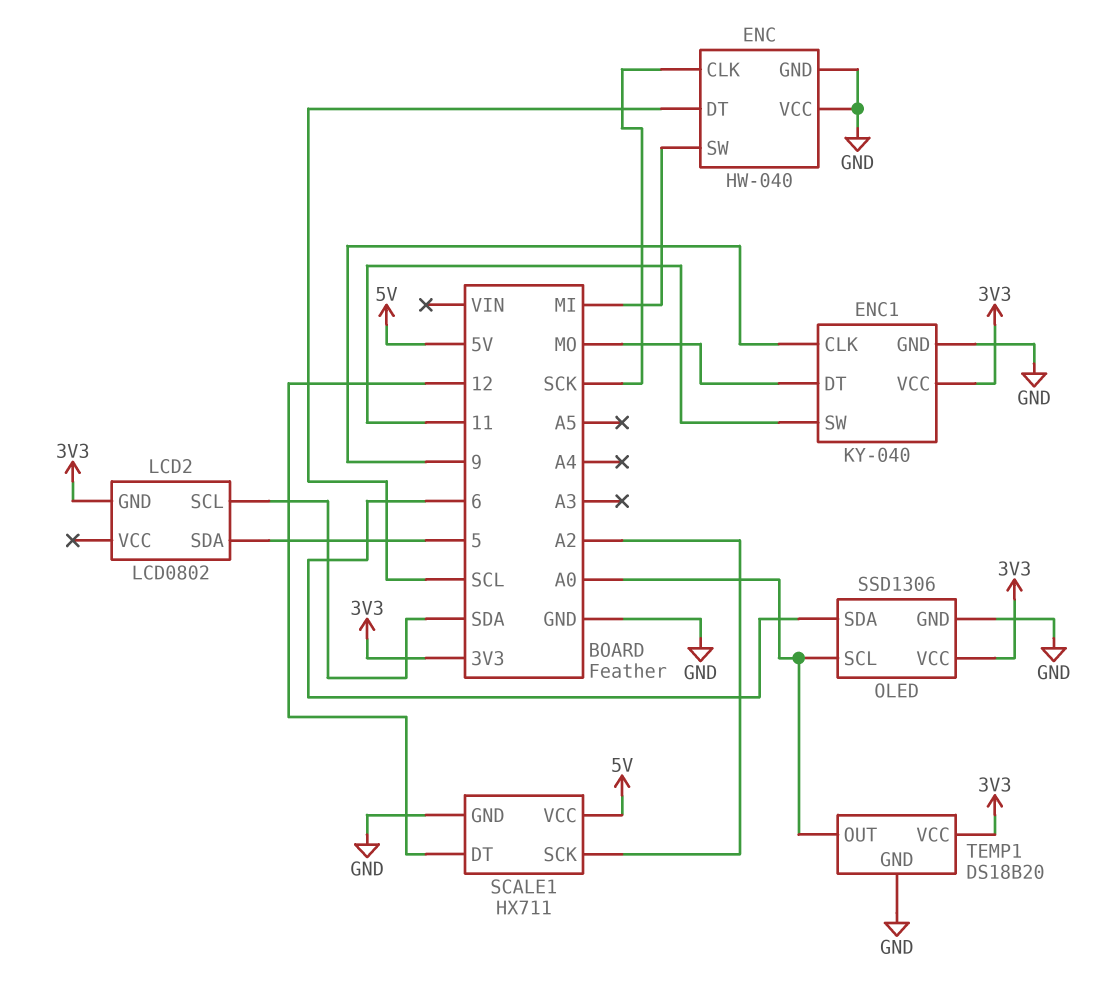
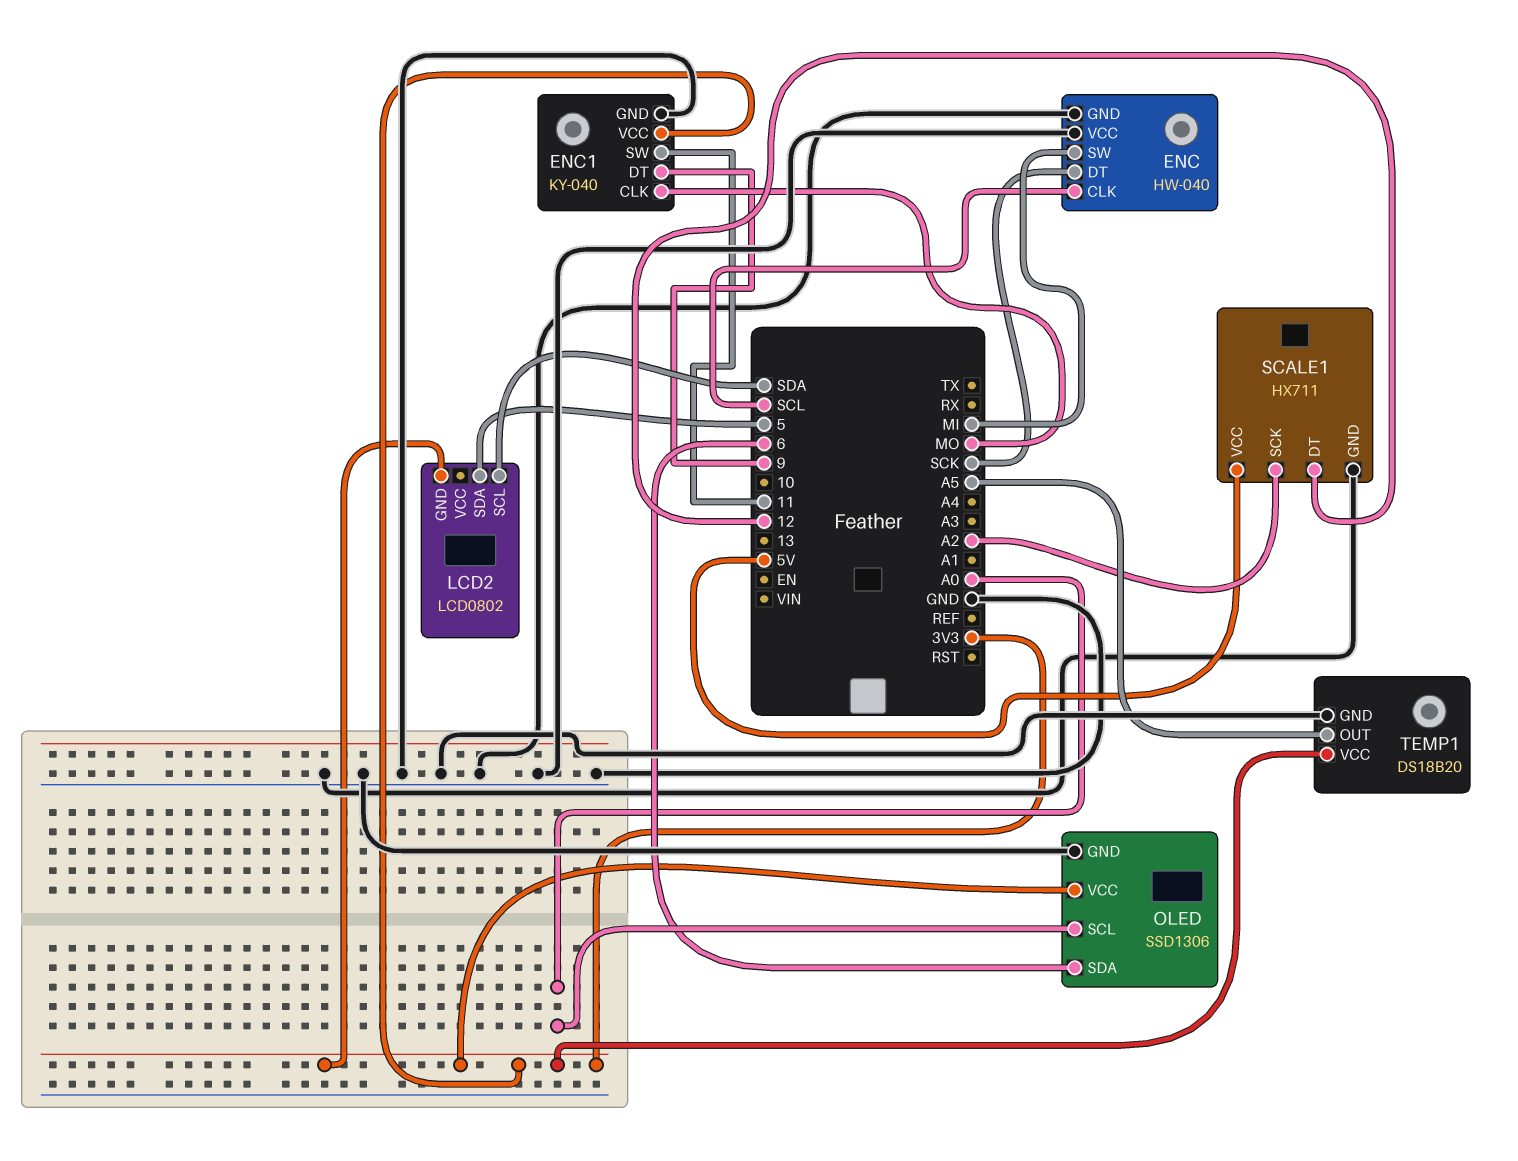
ENC pin CLK: SCK -> SCL
ENC pin DT: SCL -> SCK
ENC1 pin CLK: 9 -> MO
ENC1 pin DT: MO -> 9
TEMP1 pin OUT: A0 -> A5

